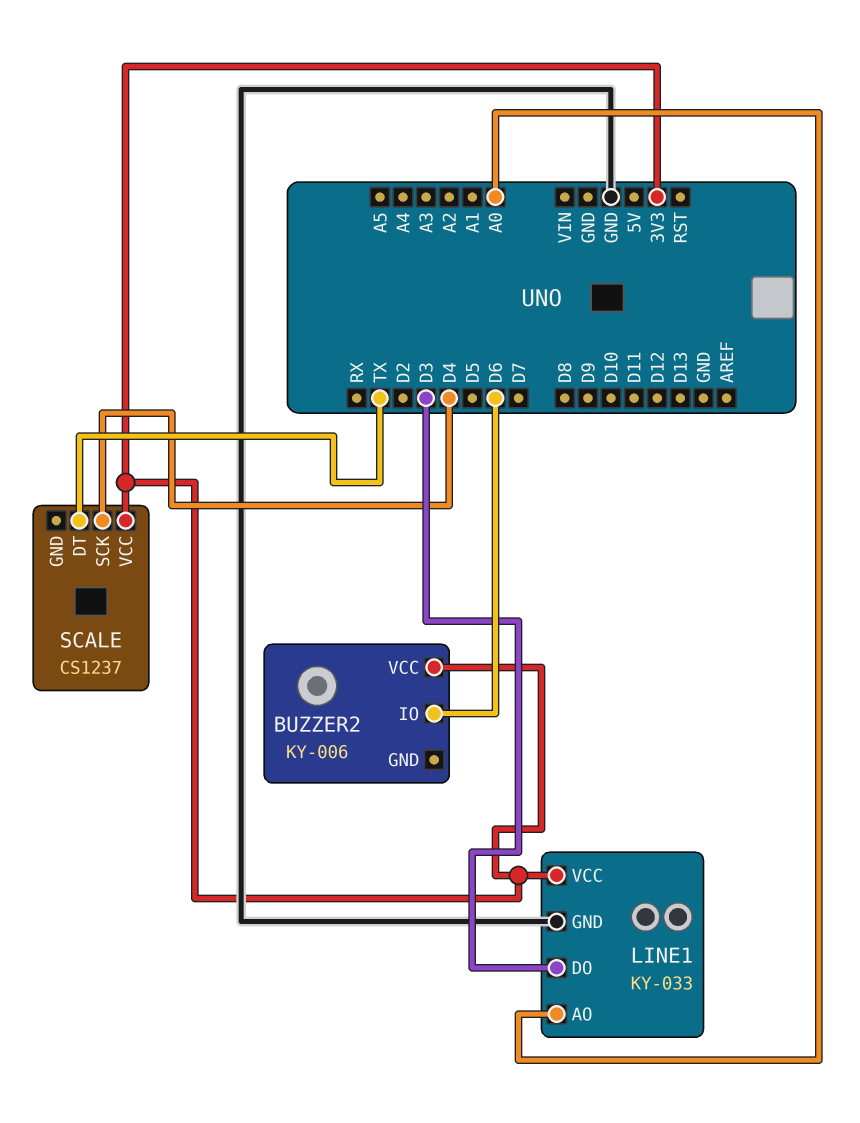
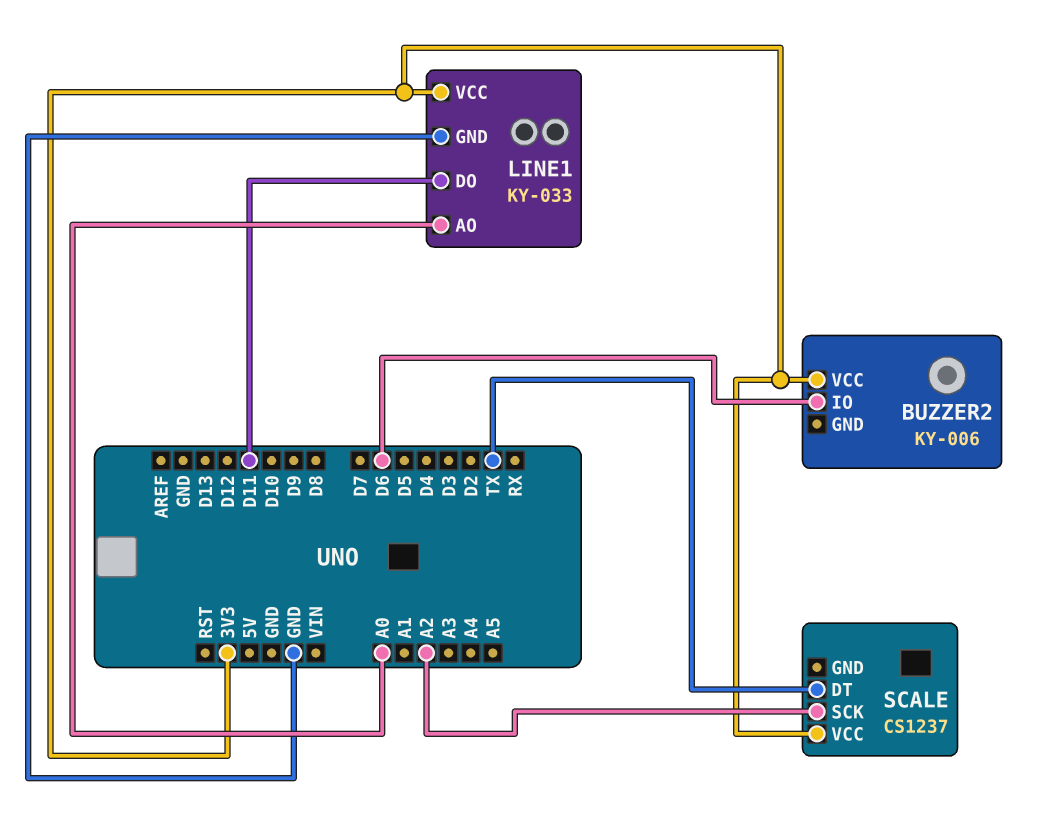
LINE1 pin DO: D3 -> D11
SCALE pin SCK: D4 -> A2

